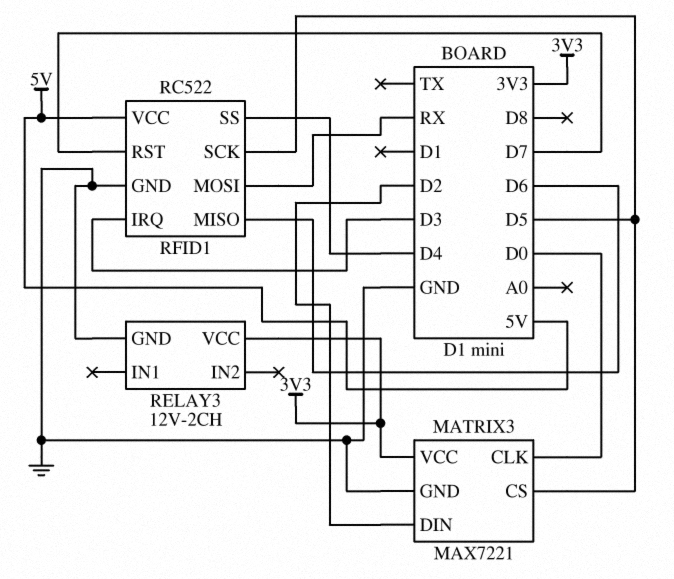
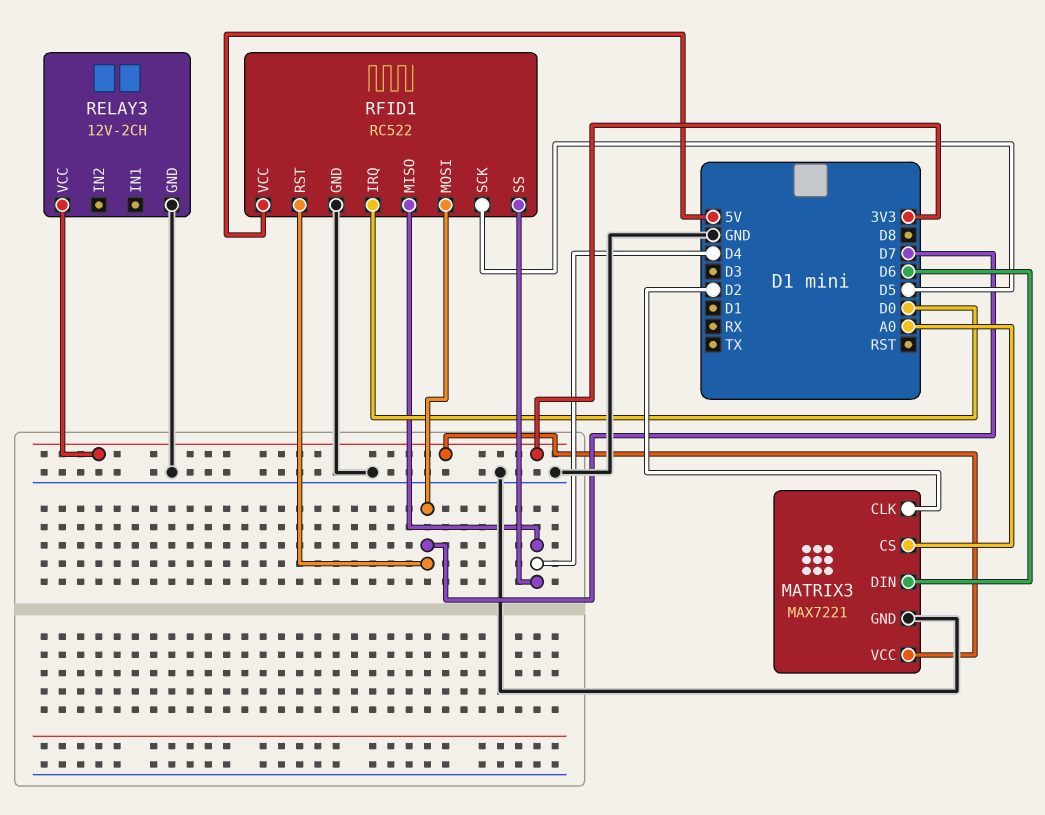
MATRIX3 pin CLK: D0 -> D2
MATRIX3 pin CS: D5 -> A0
MATRIX3 pin DIN: D2 -> D6
RFID1 pin IRQ: D3 -> D0
RFID1 pin MISO: D6 -> D4
RFID1 pin MOSI: RX -> D7

